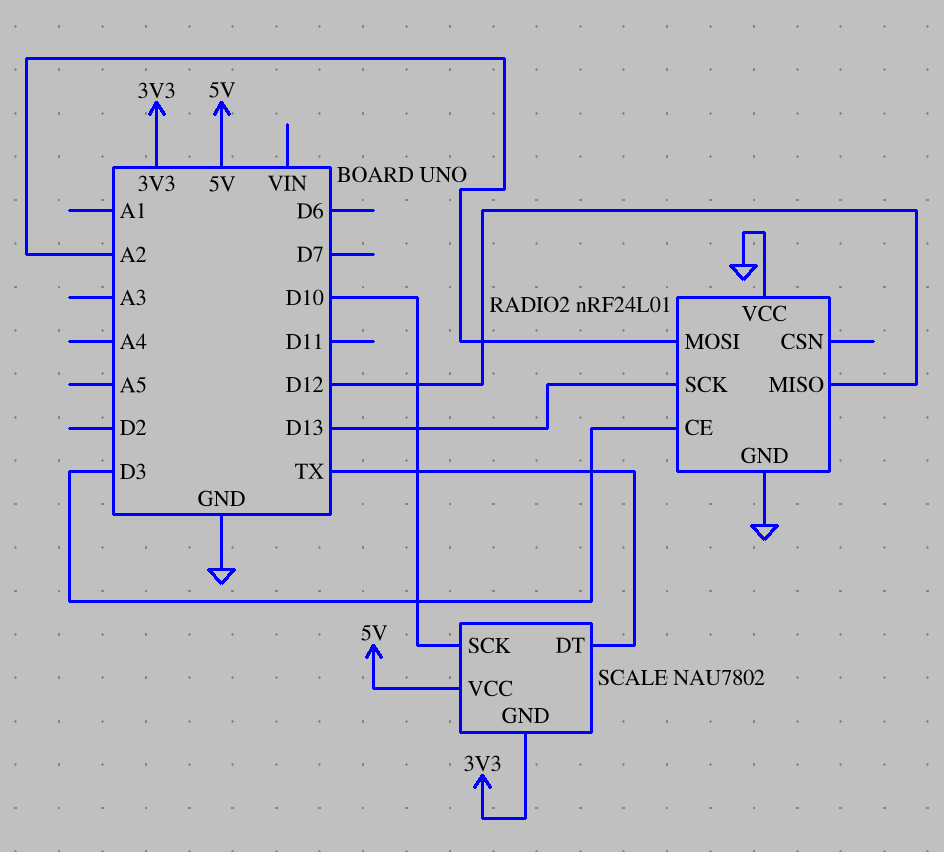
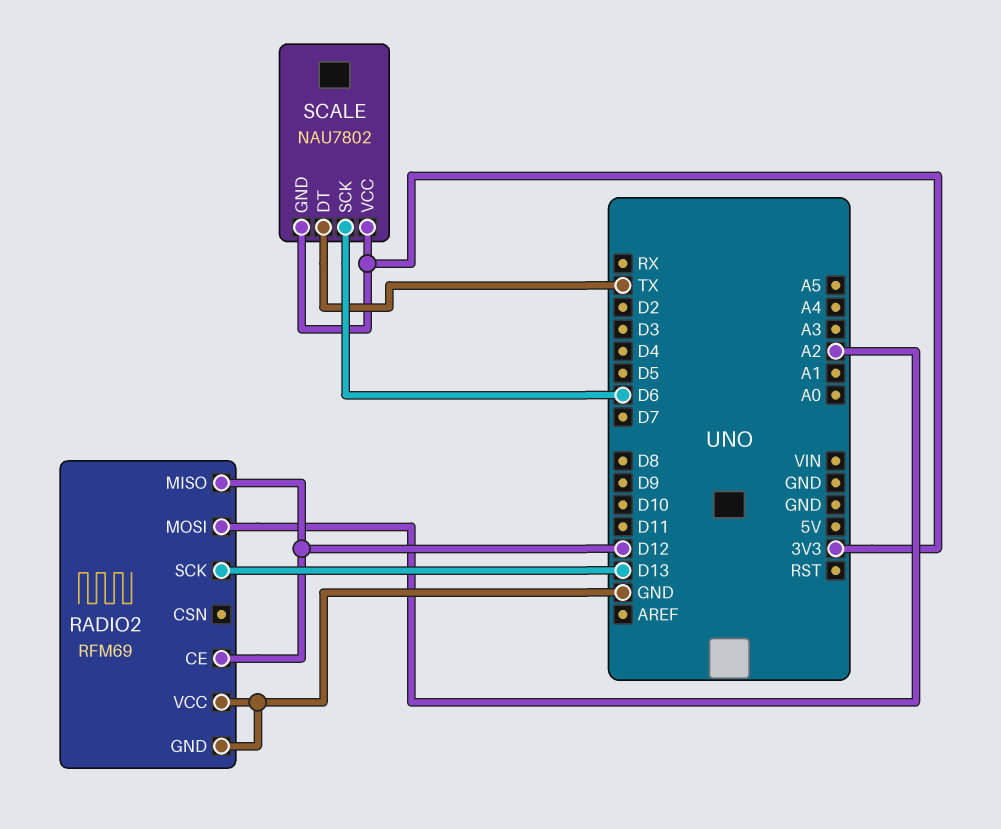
RADIO2: nRF24L01 -> RFM69
RADIO2 pin CE: D3 -> D12
SCALE pin SCK: D10 -> D6
SCALE pin VCC: 5V -> 3V3

